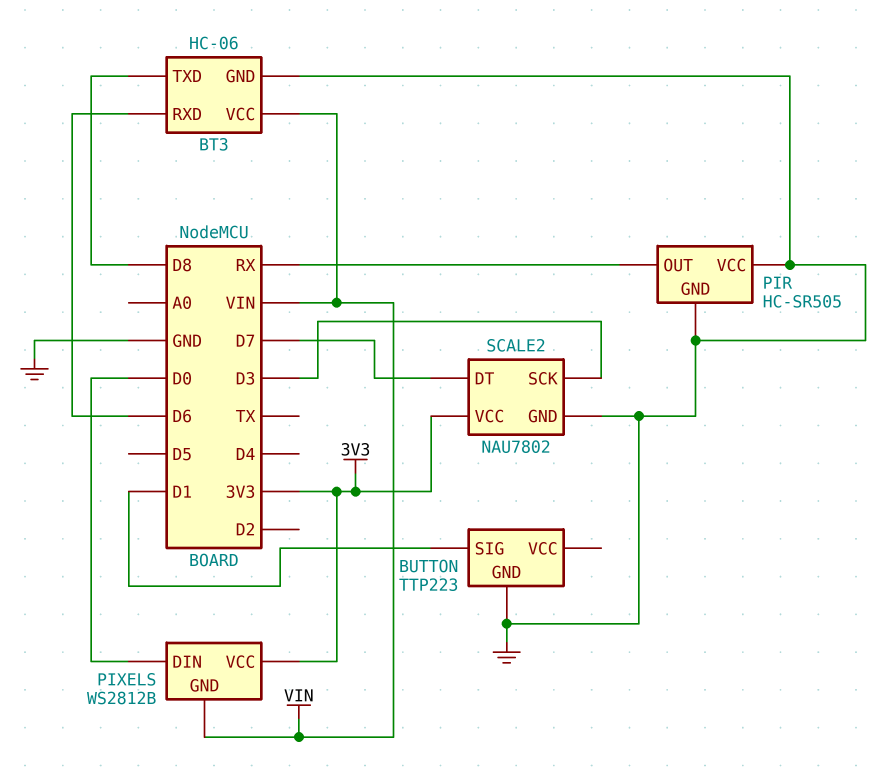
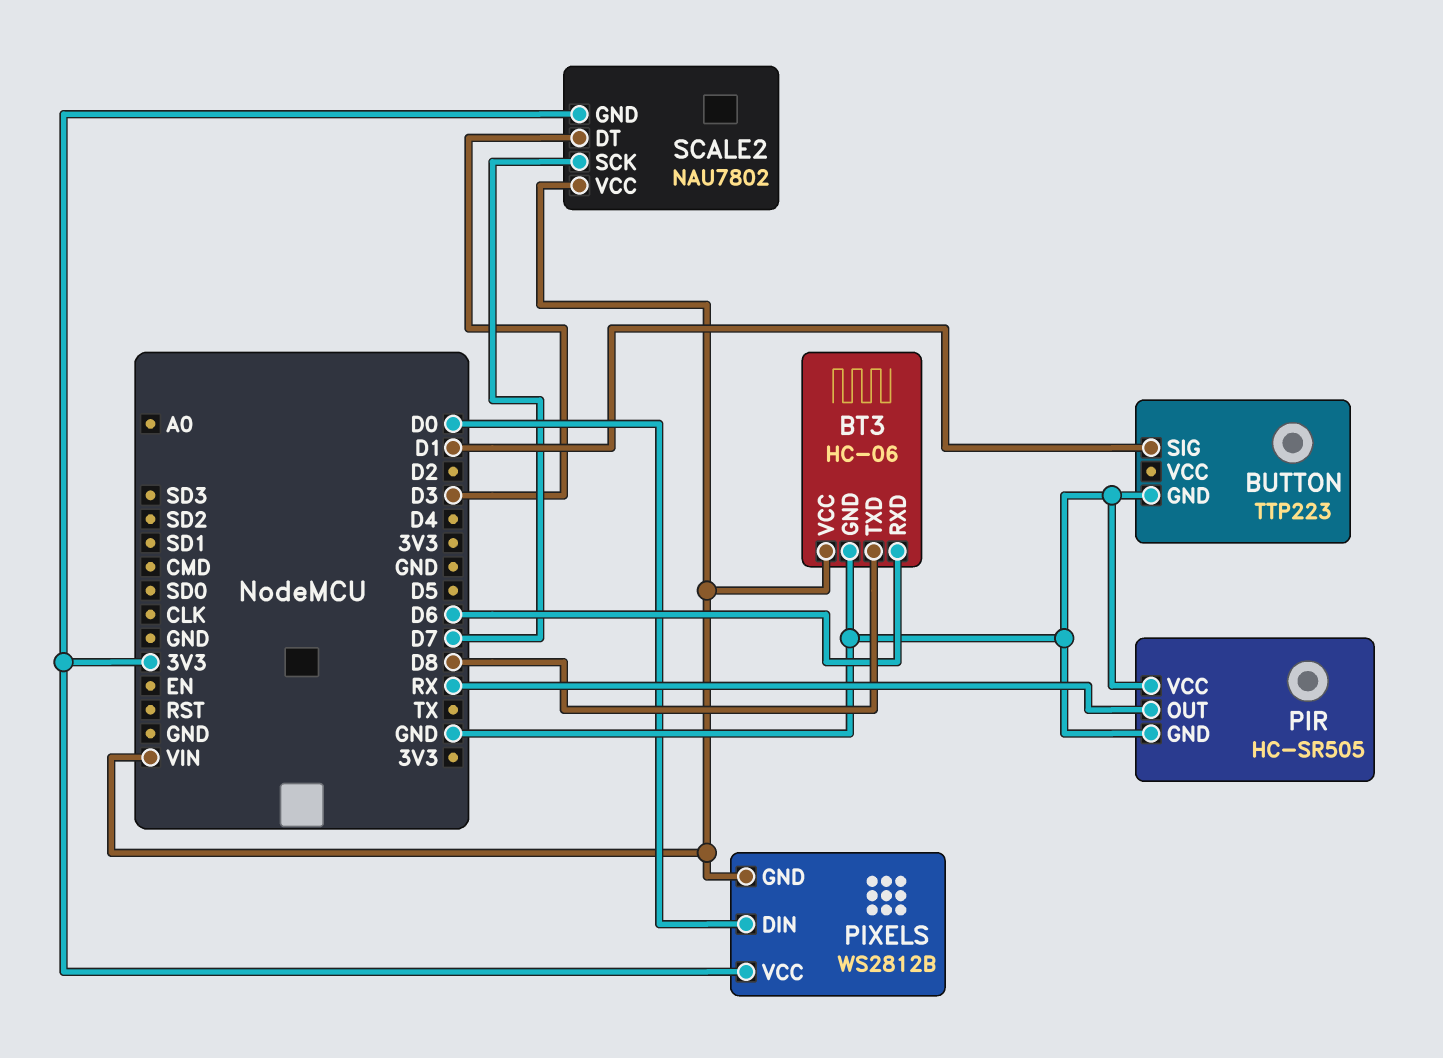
SCALE2 pin DT: D7 -> D3
SCALE2 pin GND: GND -> 3V3
SCALE2 pin SCK: D3 -> D7
SCALE2 pin VCC: 3V3 -> VIN

